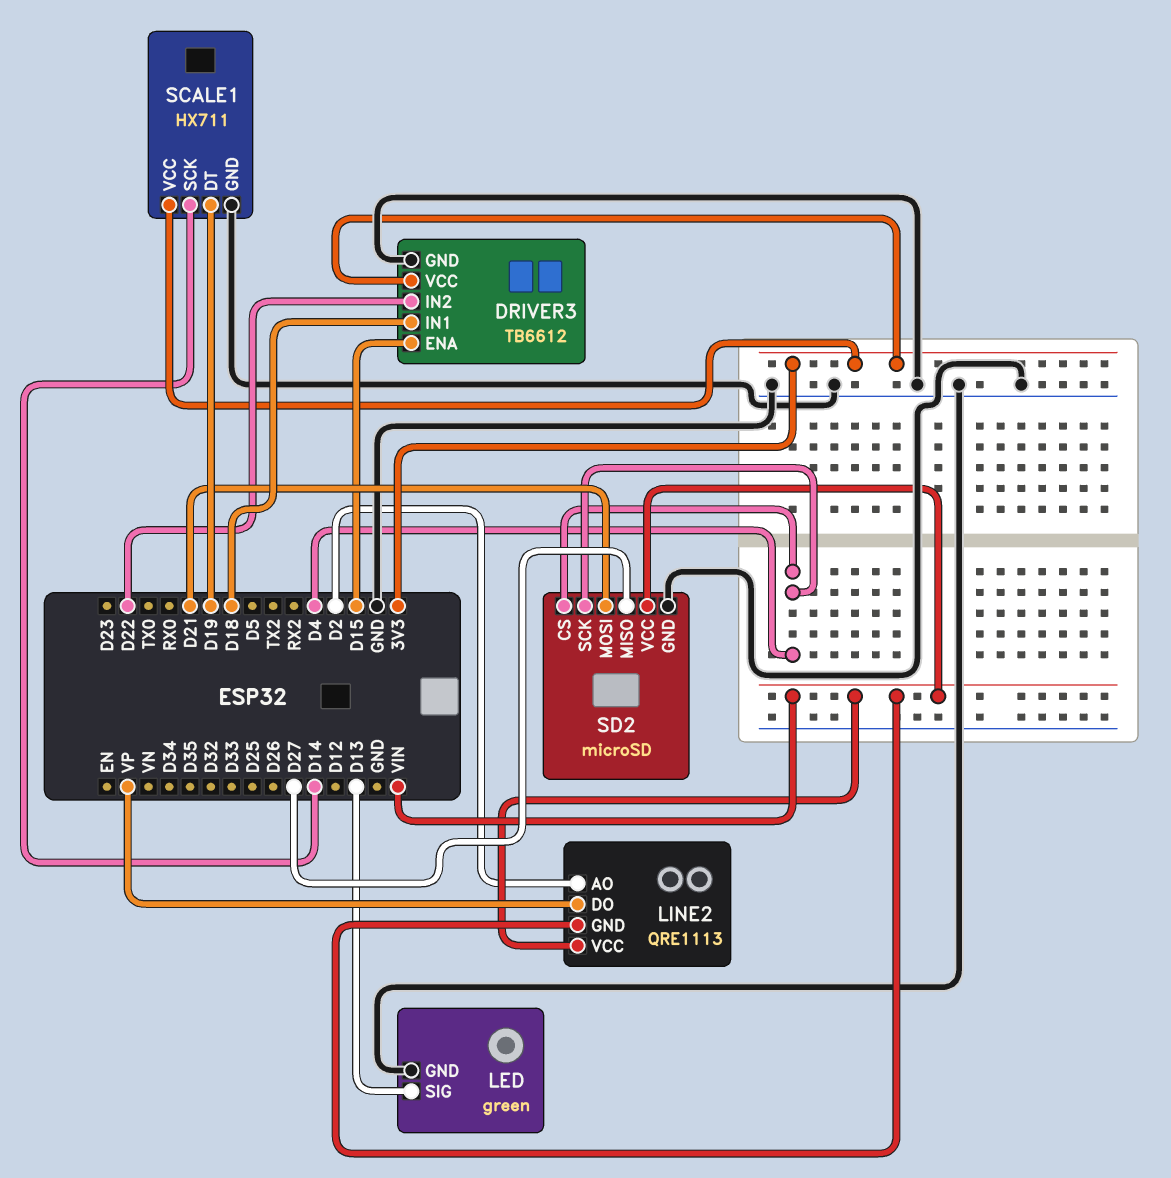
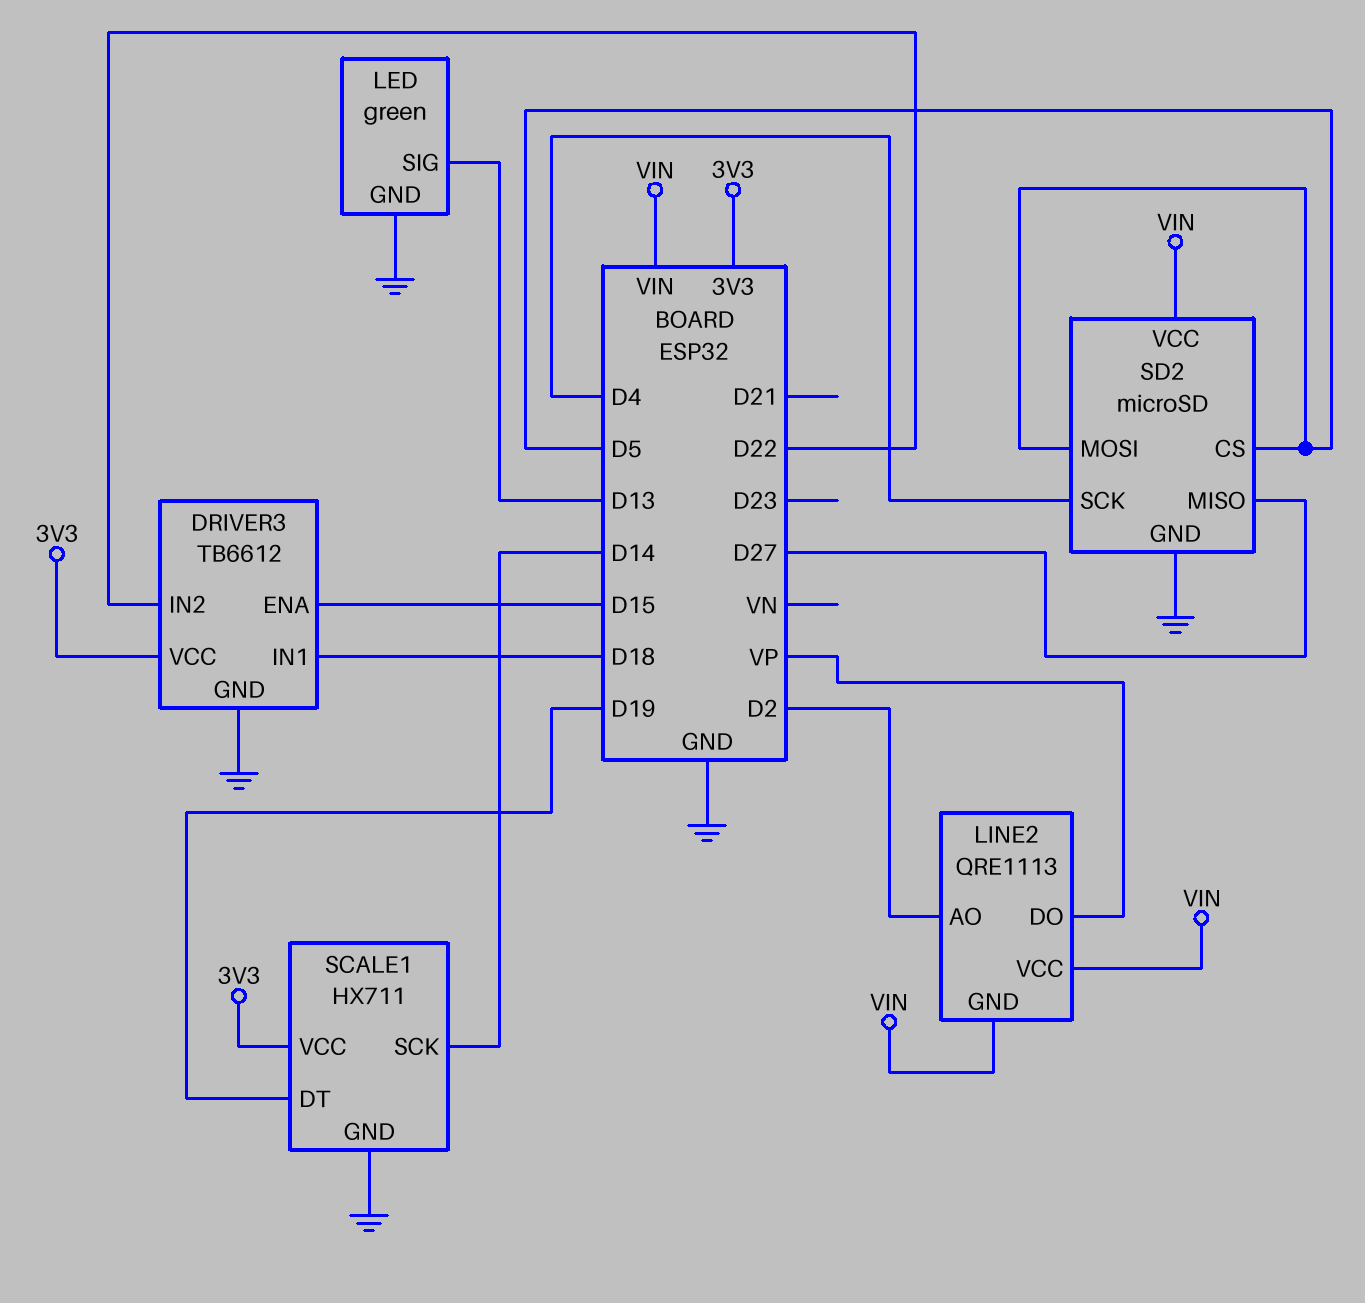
SD2 pin CS: D4 -> D5
SD2 pin MOSI: D21 -> D5

